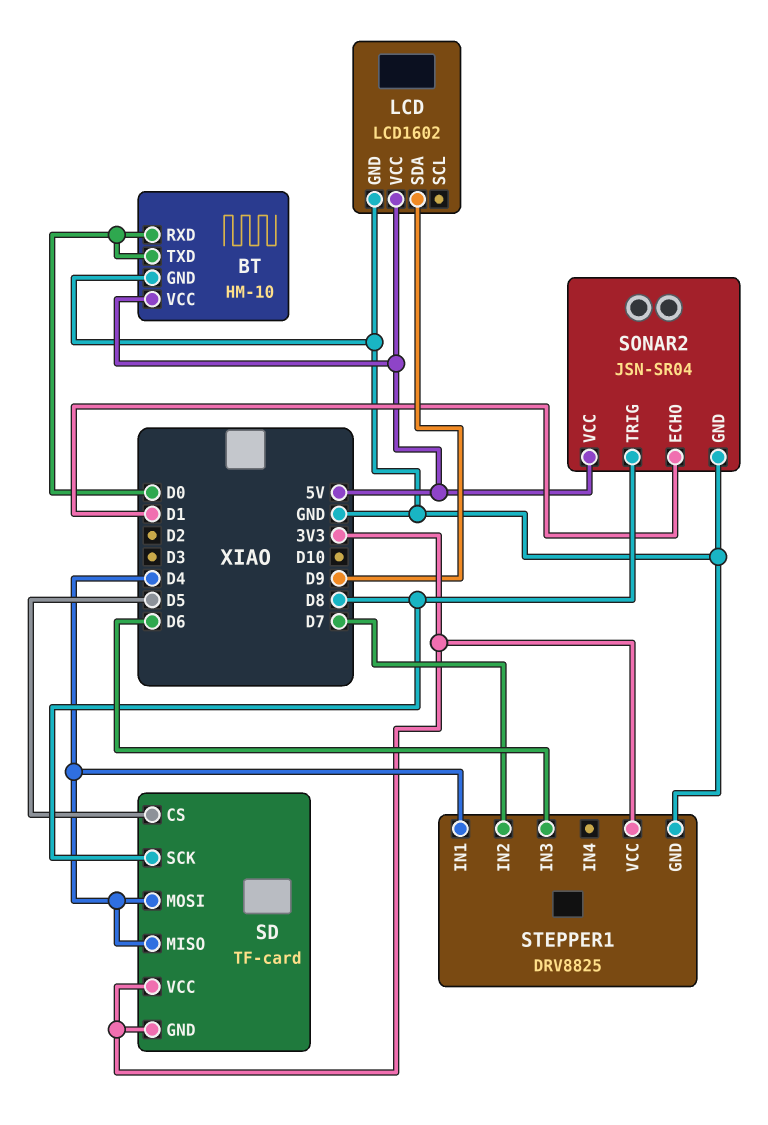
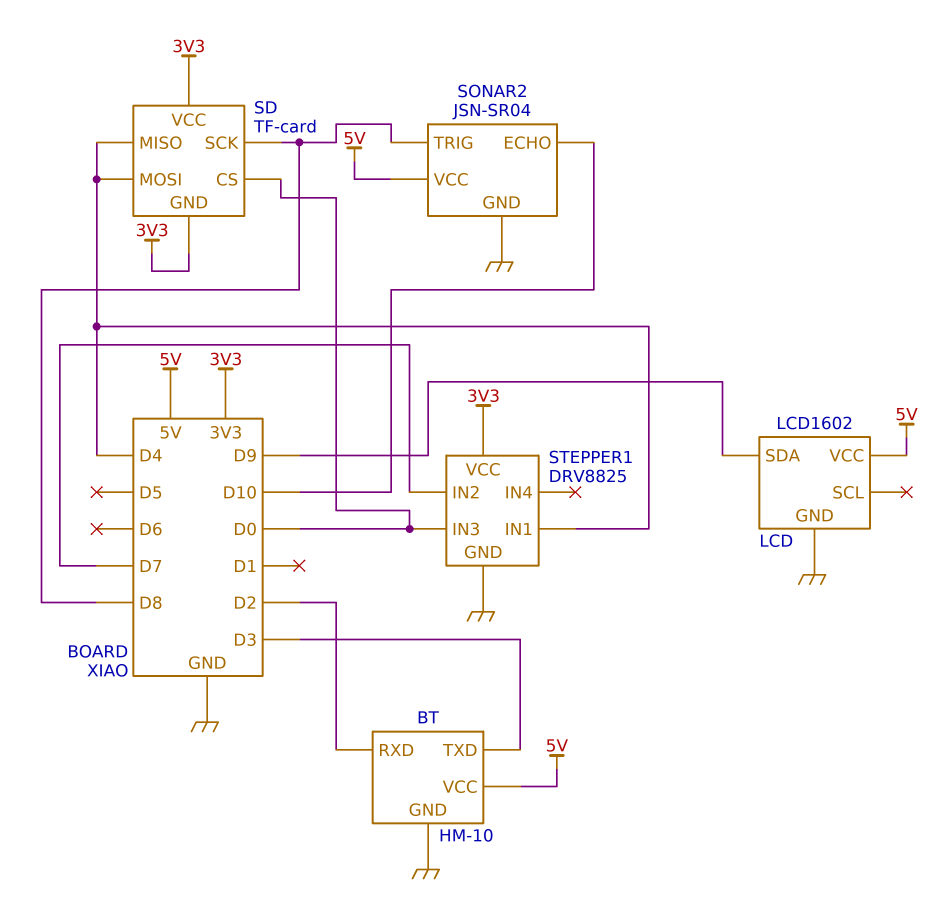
BT pin RXD: D0 -> D2
BT pin TXD: D0 -> D3
SD pin CS: D5 -> D0
SONAR2 pin ECHO: D1 -> D10
STEPPER1 pin IN3: D6 -> D0

